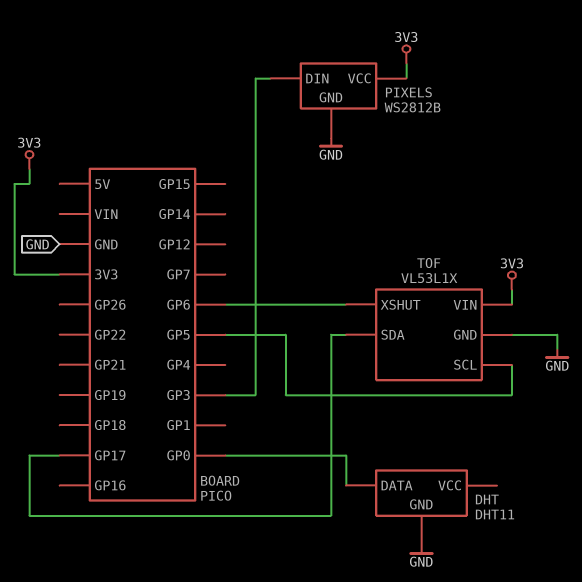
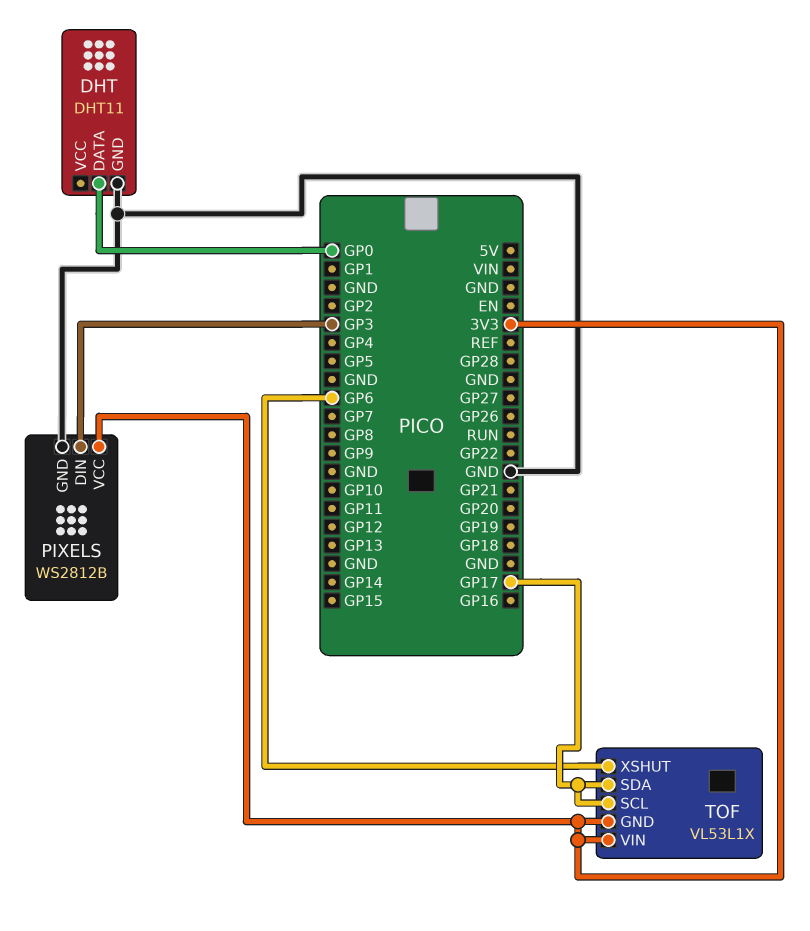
TOF pin GND: GND -> 3V3
TOF pin SCL: GP5 -> GP17

